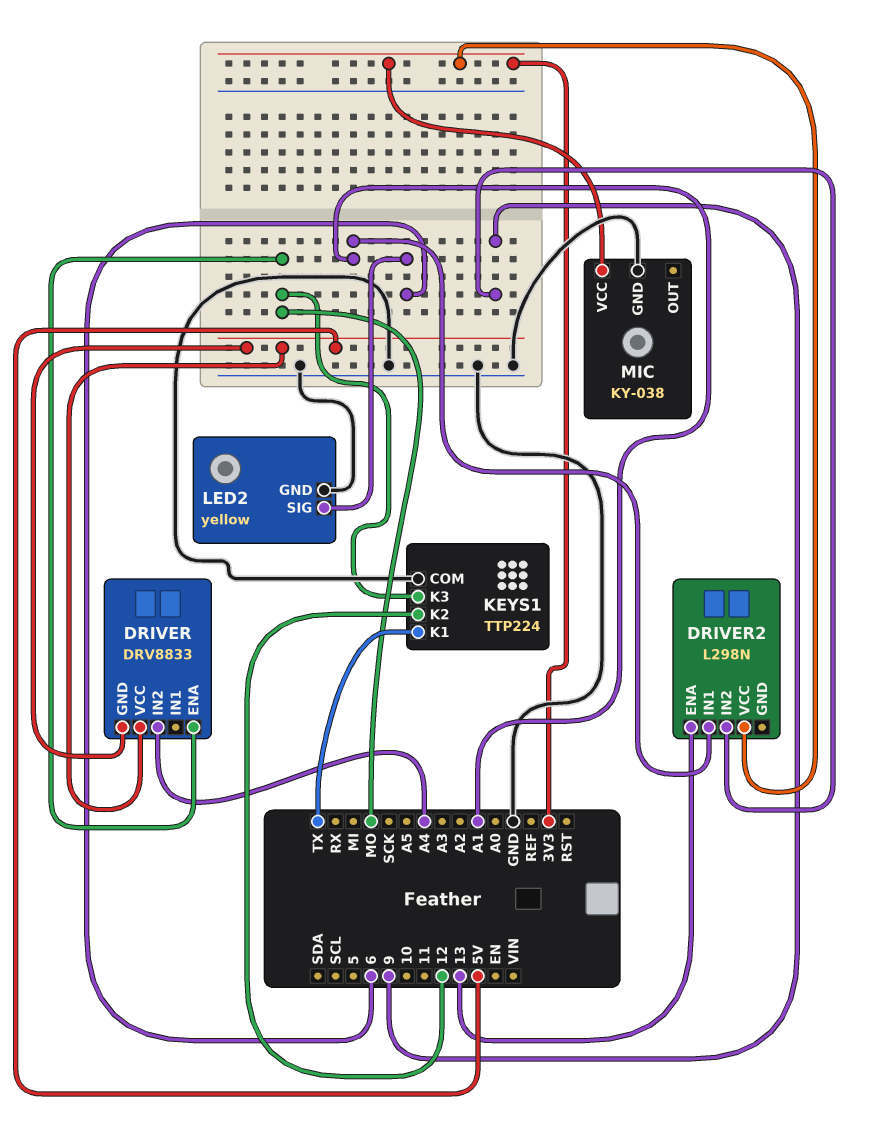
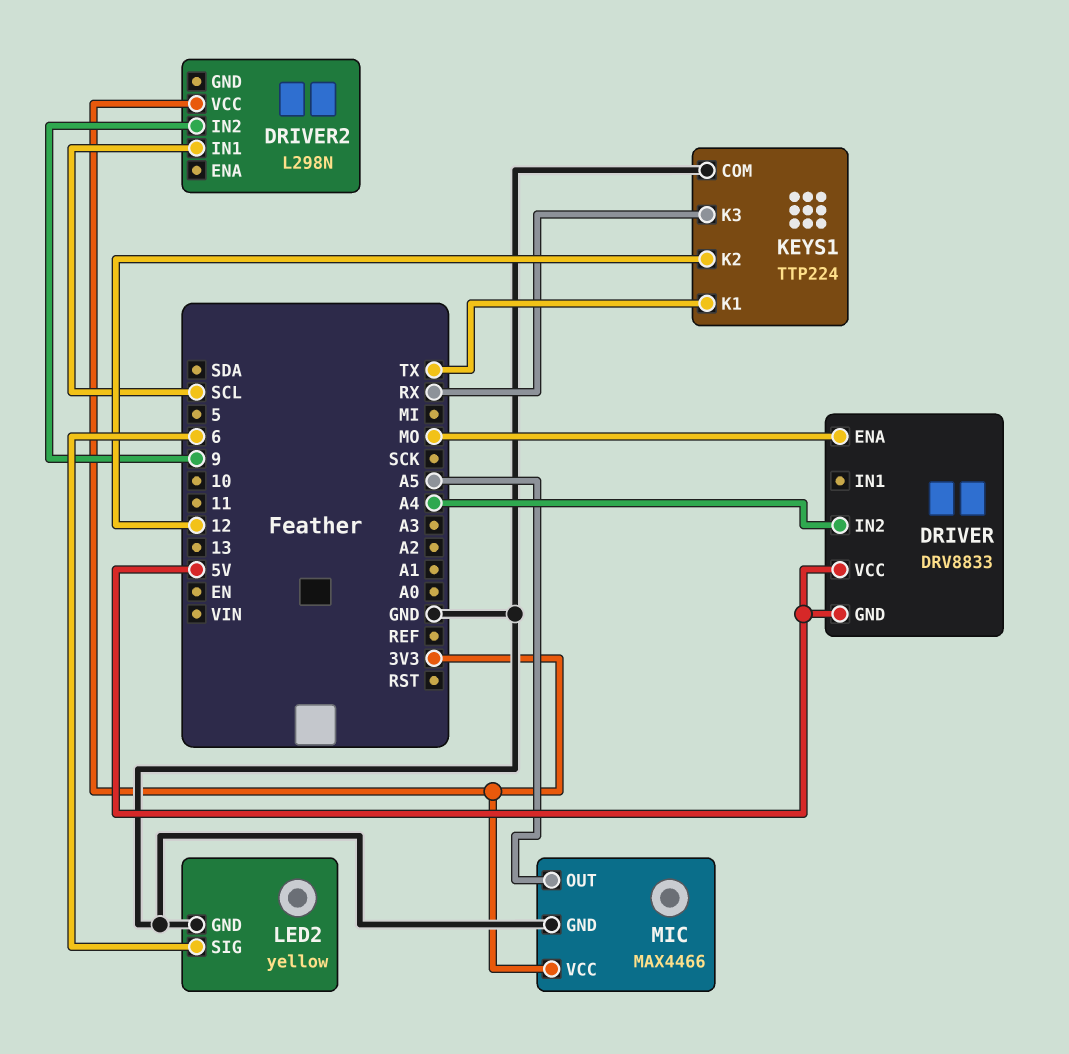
DRIVER2 pin ENA: 13 -> none
DRIVER2 pin IN1: A1 -> SCL
KEYS1 pin K3: MO -> RX
MIC: KY-038 -> MAX4466
MIC pin OUT: none -> A5

